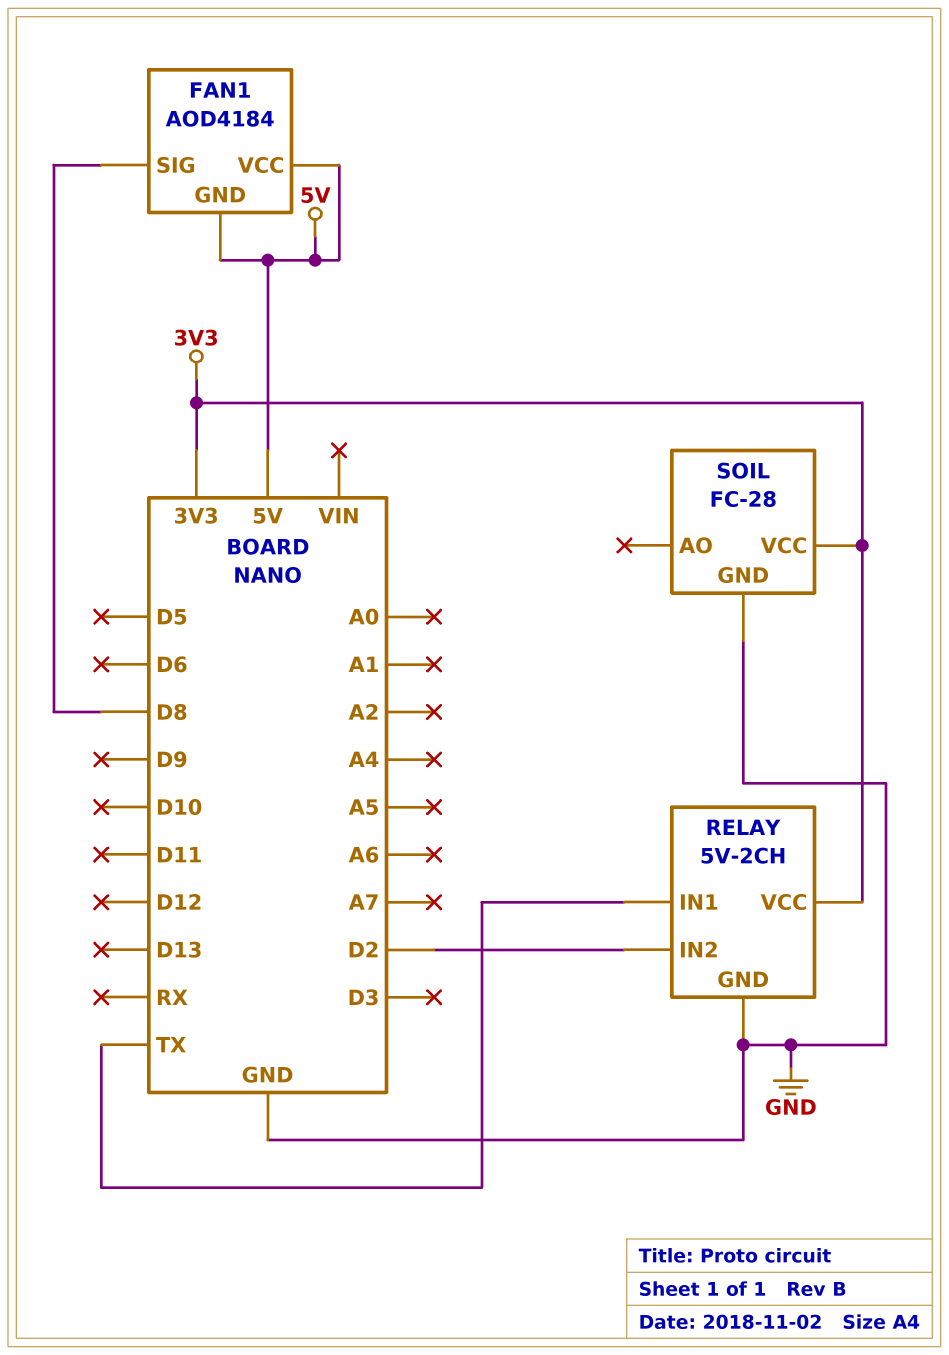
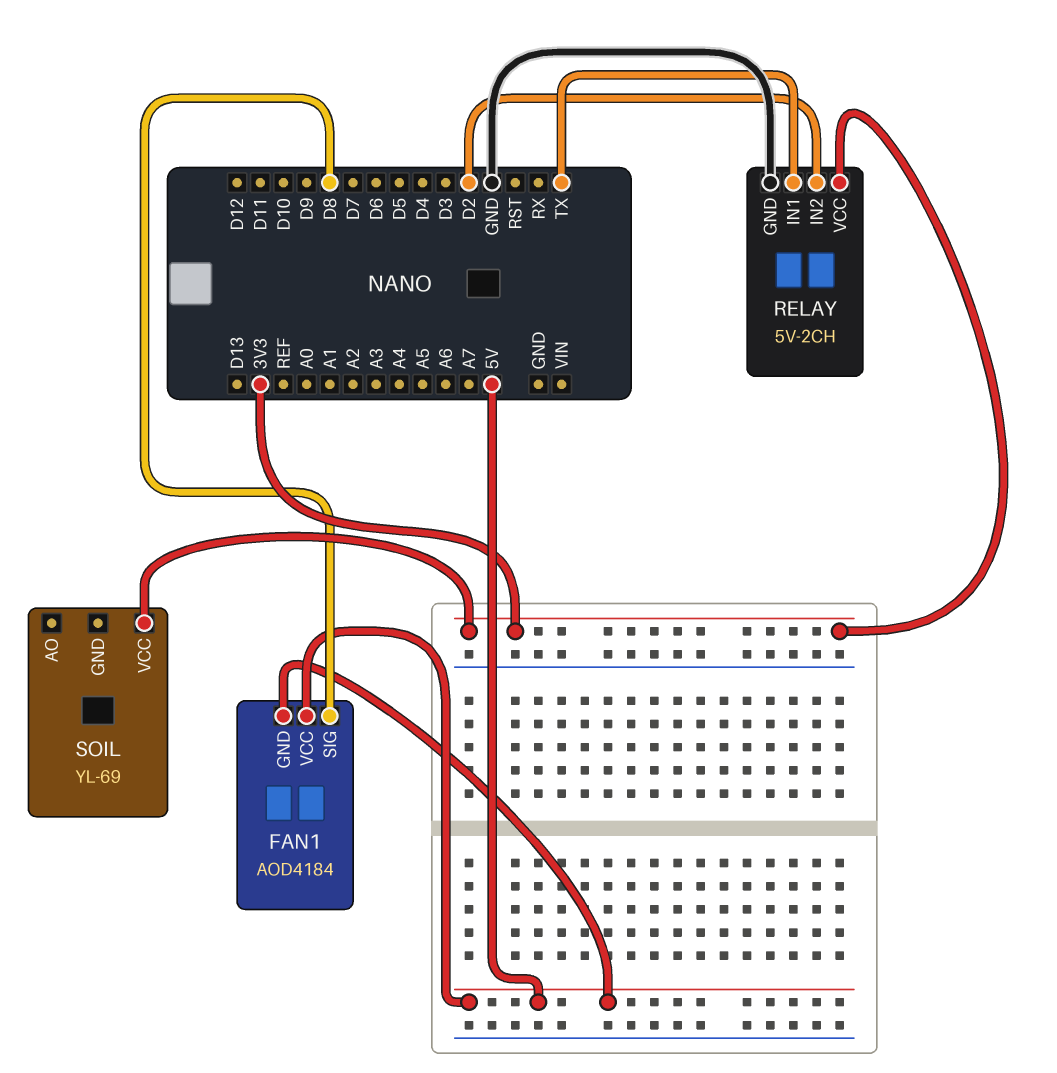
SOIL: FC-28 -> YL-69
SOIL pin GND: GND -> none

